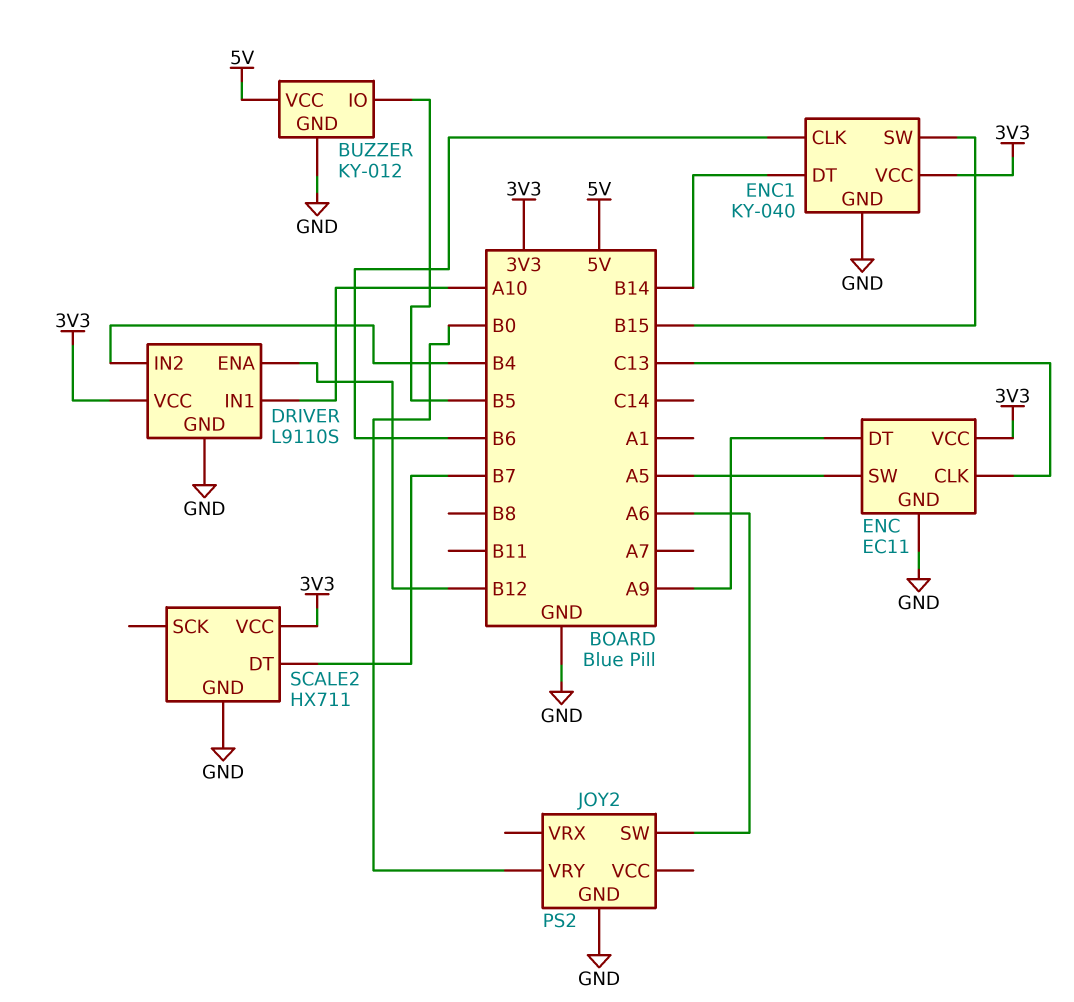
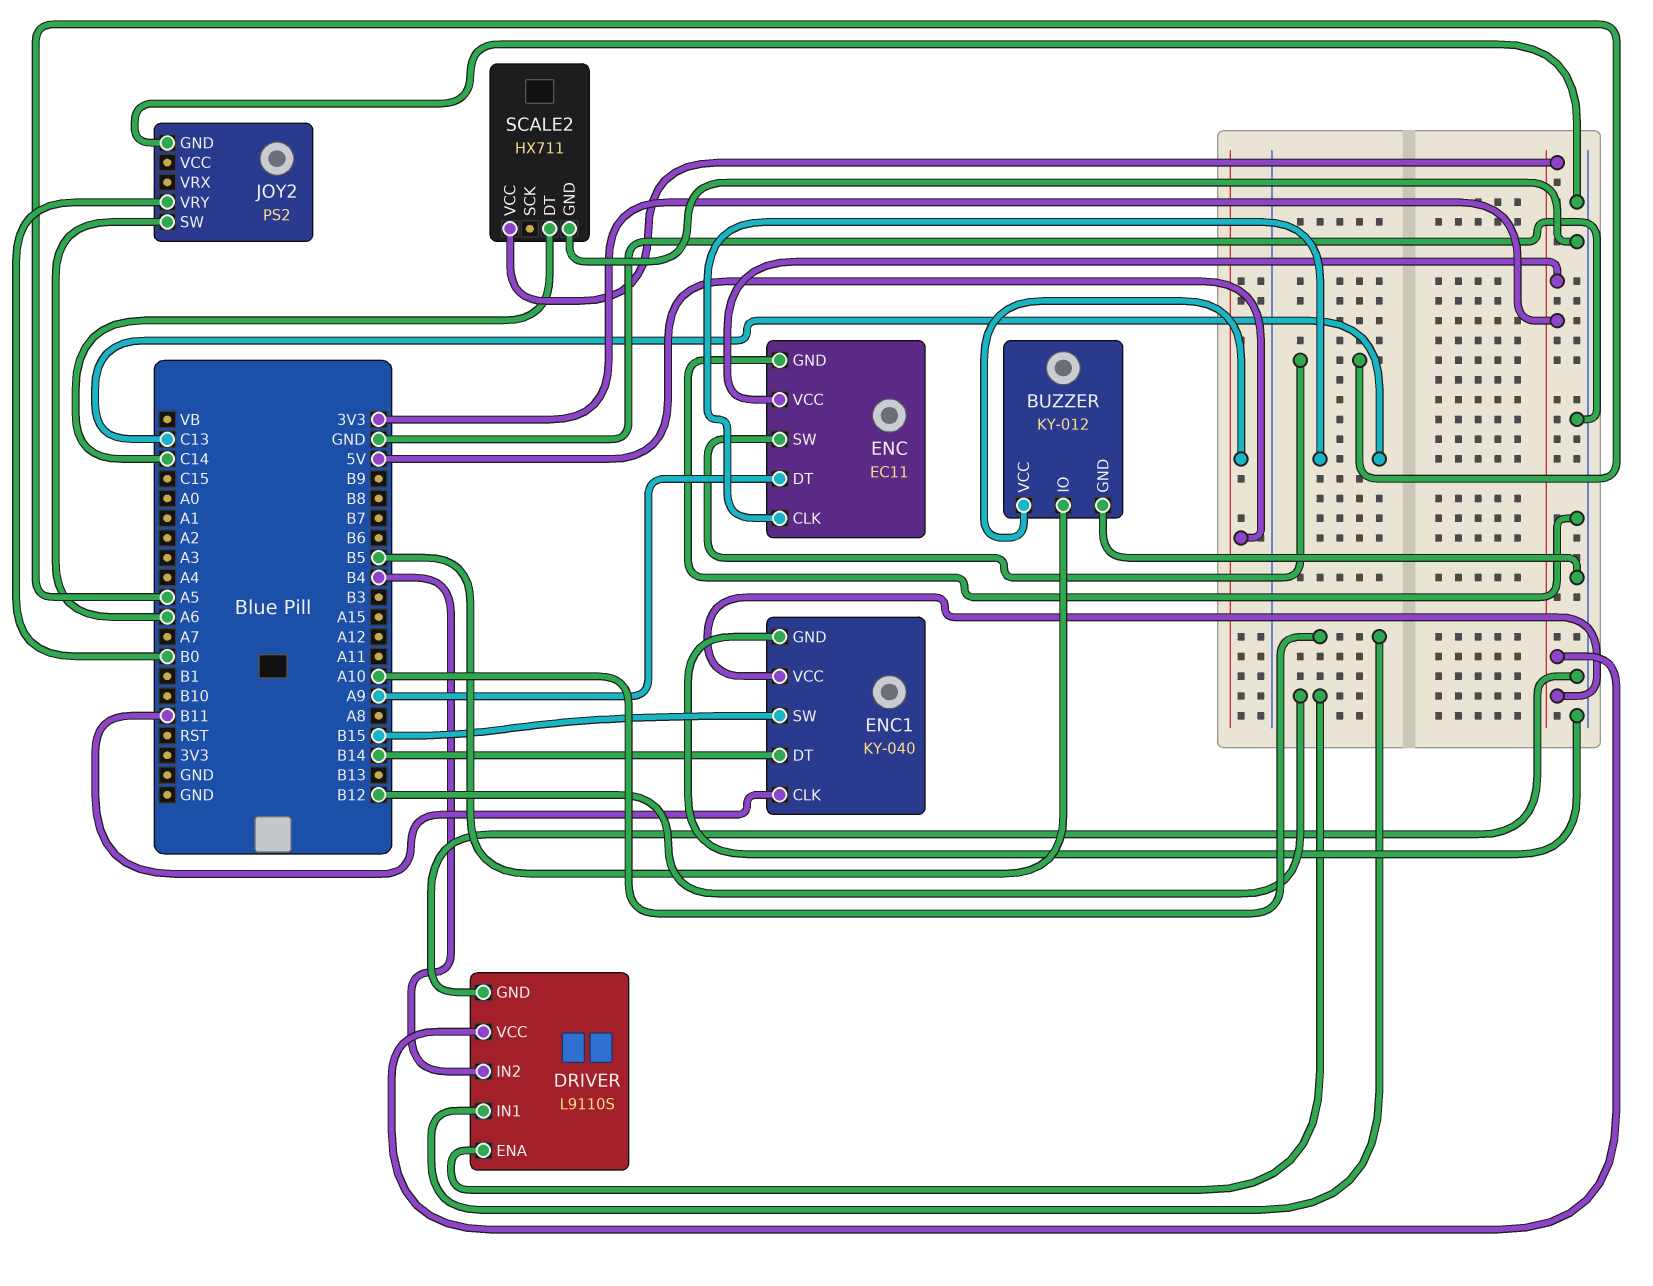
ENC1 pin CLK: B6 -> B11
SCALE2 pin DT: B7 -> C14

